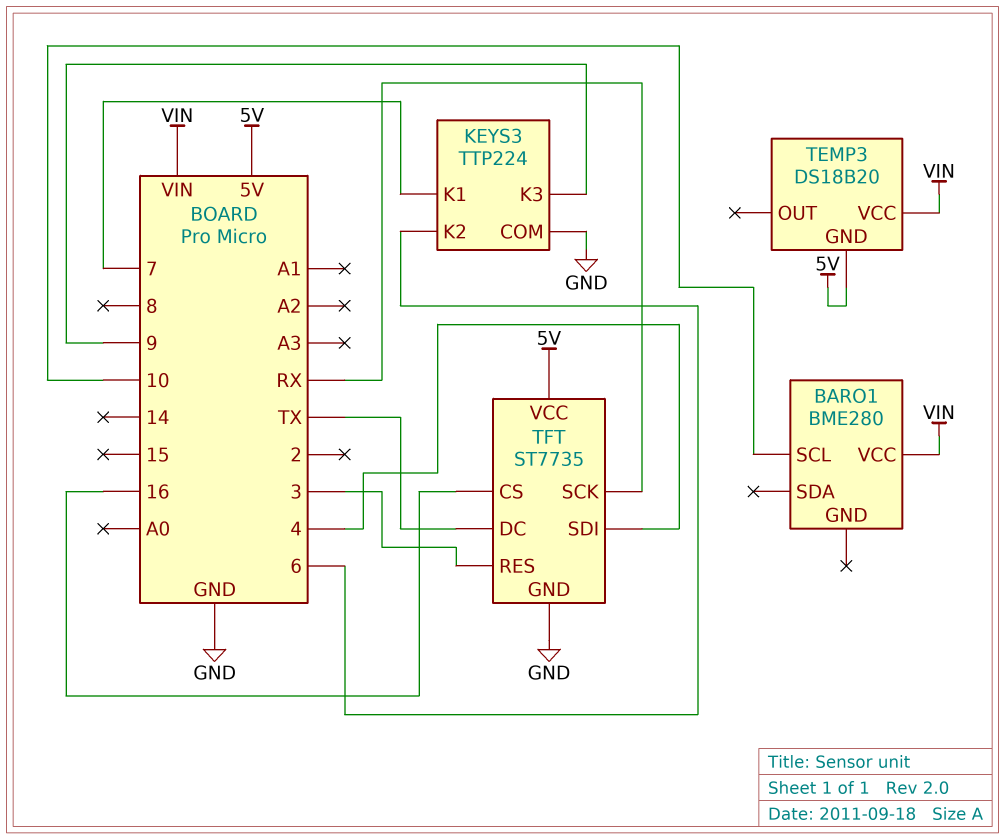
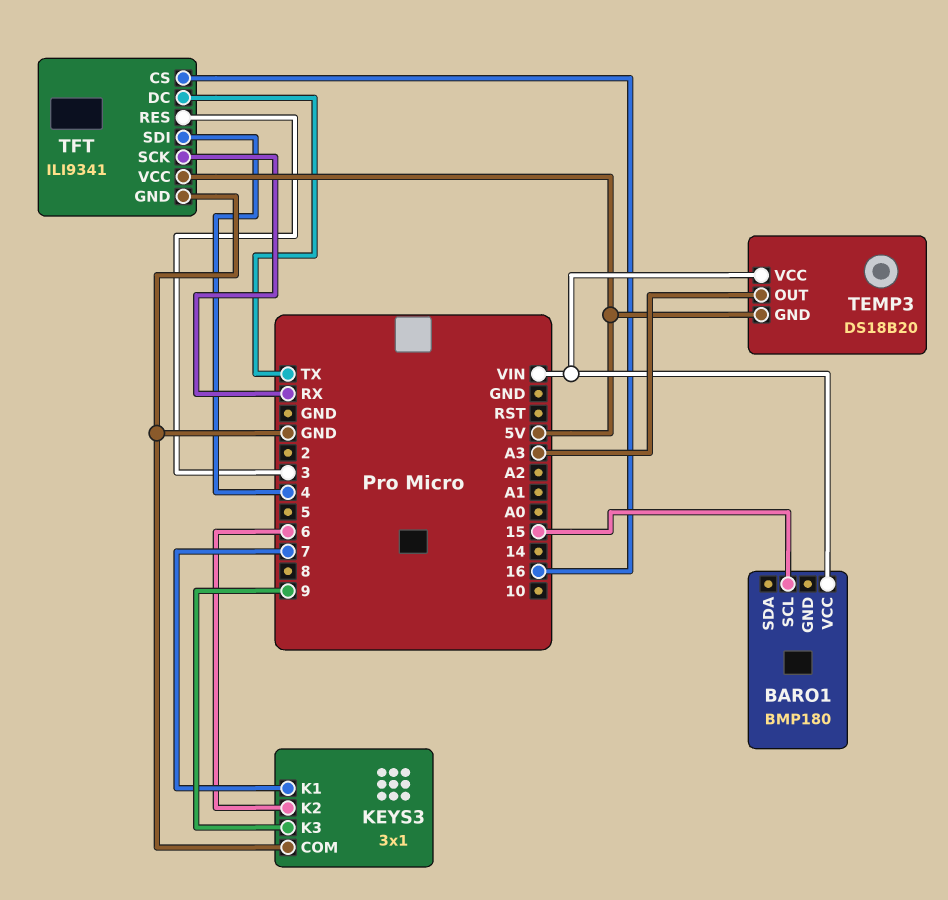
BARO1: BME280 -> BMP180
BARO1 pin SCL: 10 -> 15
KEYS3: TTP224 -> 3x1
TEMP3 pin OUT: none -> A3
TFT: ST7735 -> ILI9341

